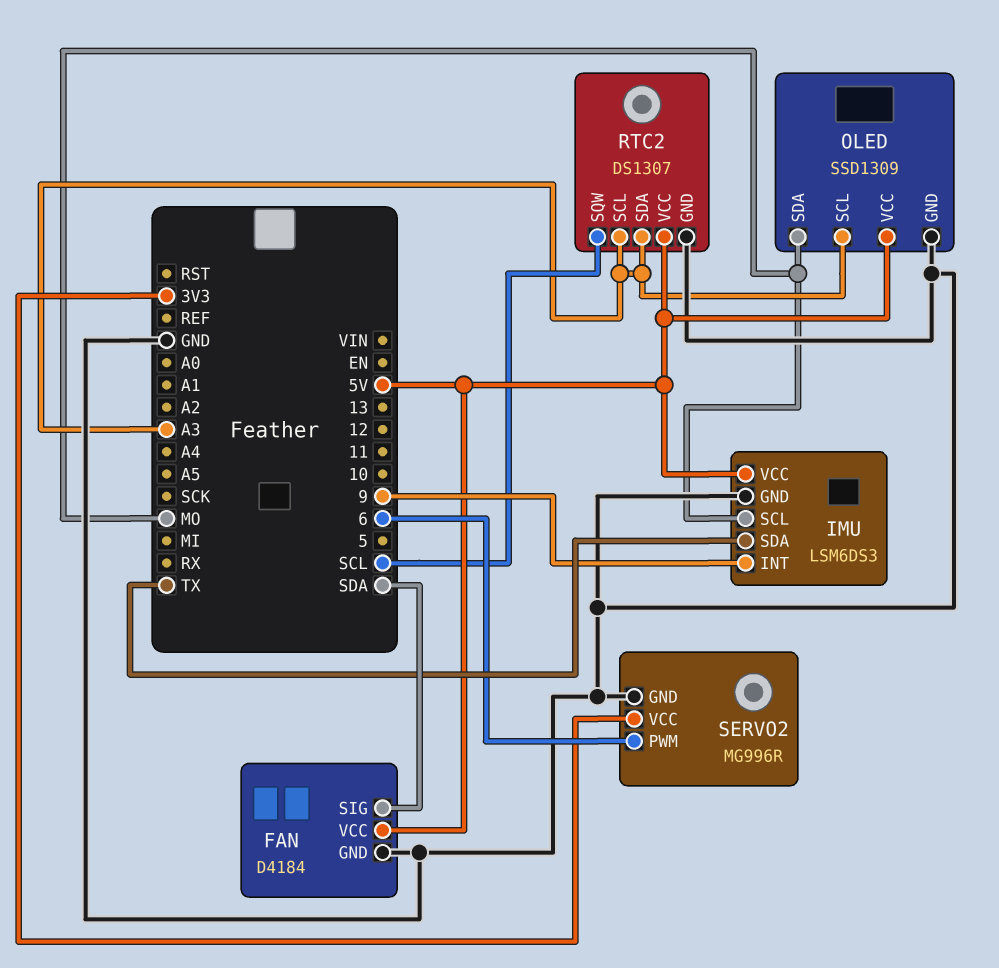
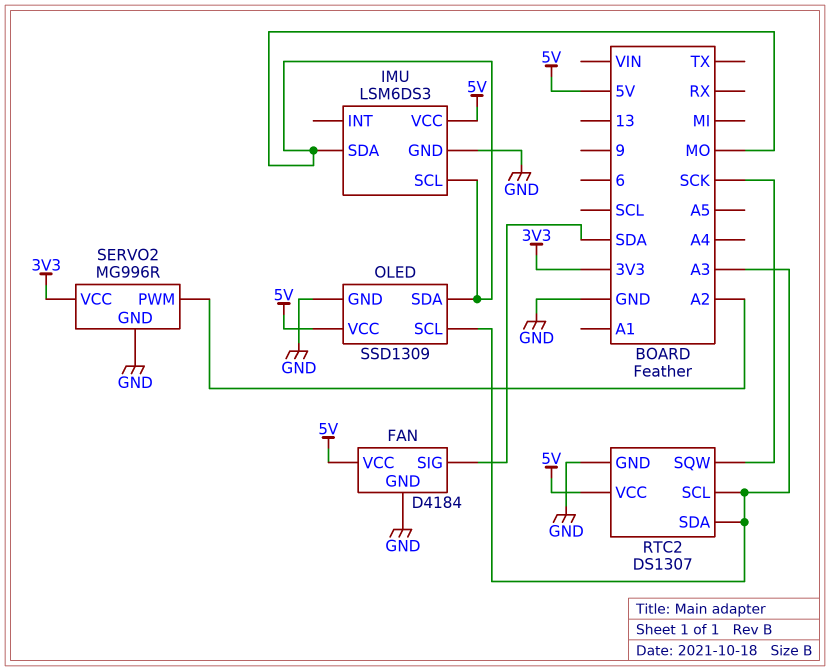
IMU pin INT: 9 -> none
IMU pin SDA: TX -> MO
RTC2 pin SQW: SCL -> SCK
SERVO2 pin PWM: 6 -> A2

